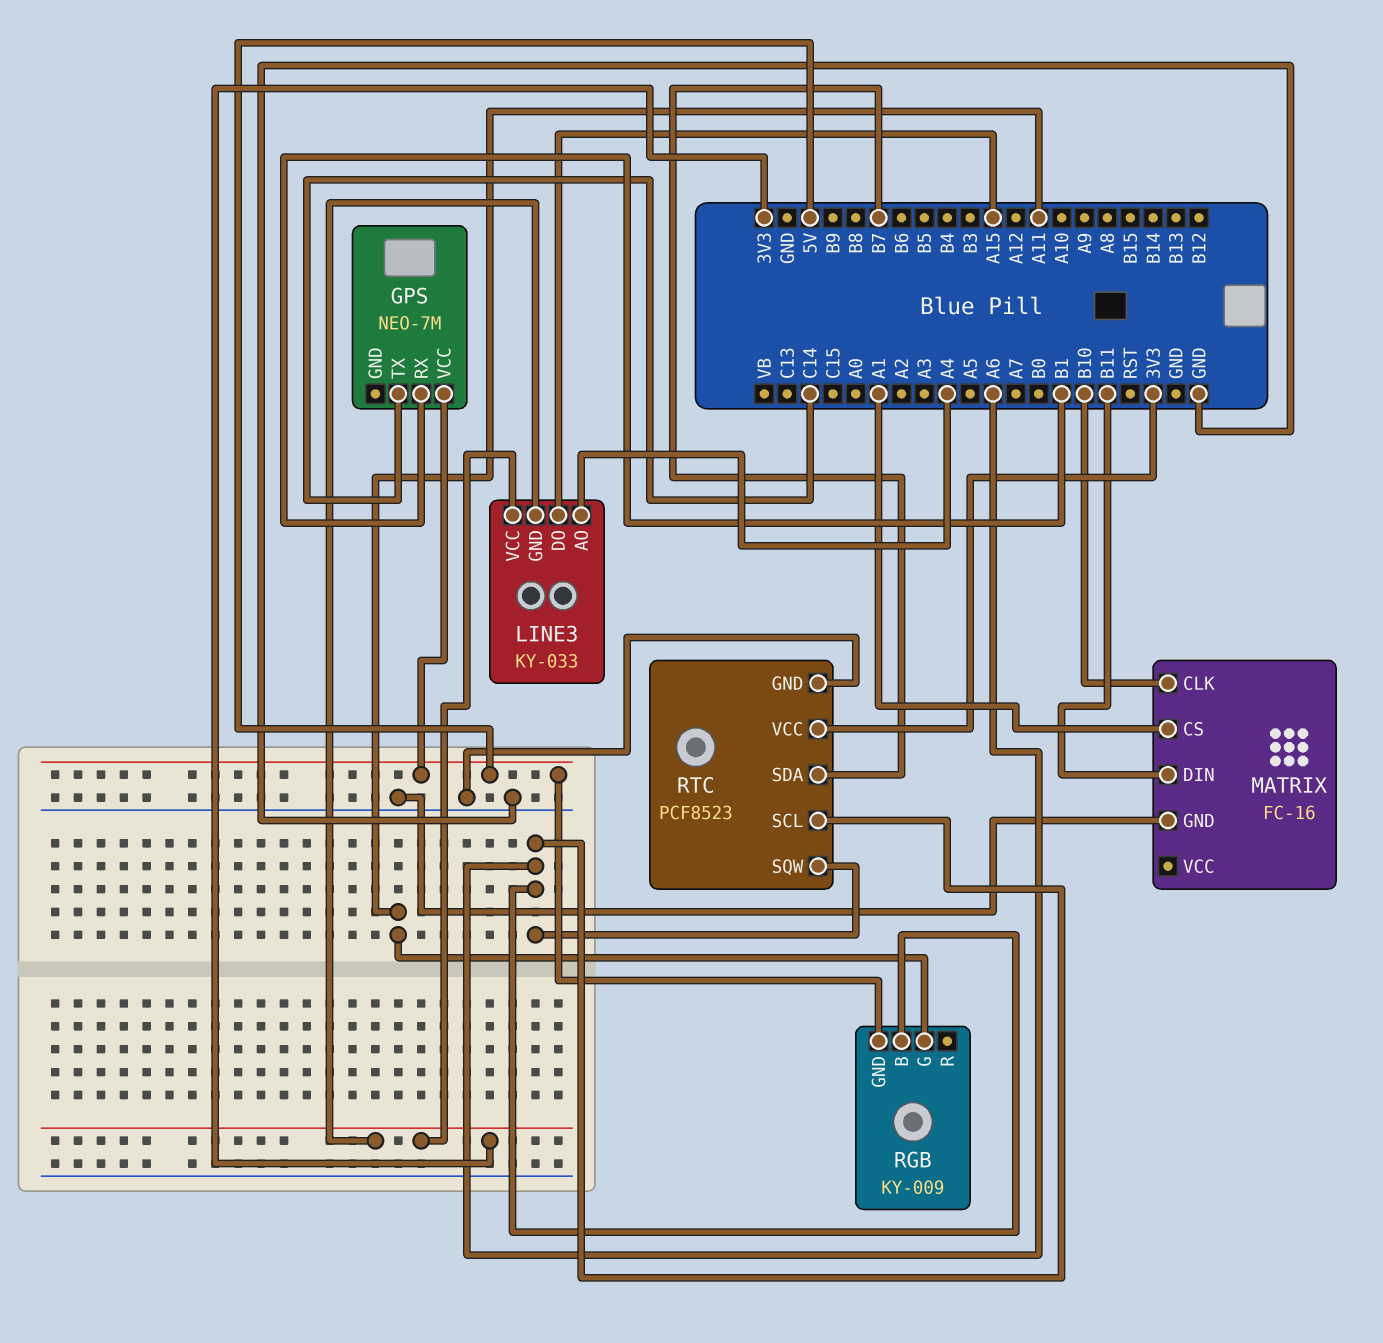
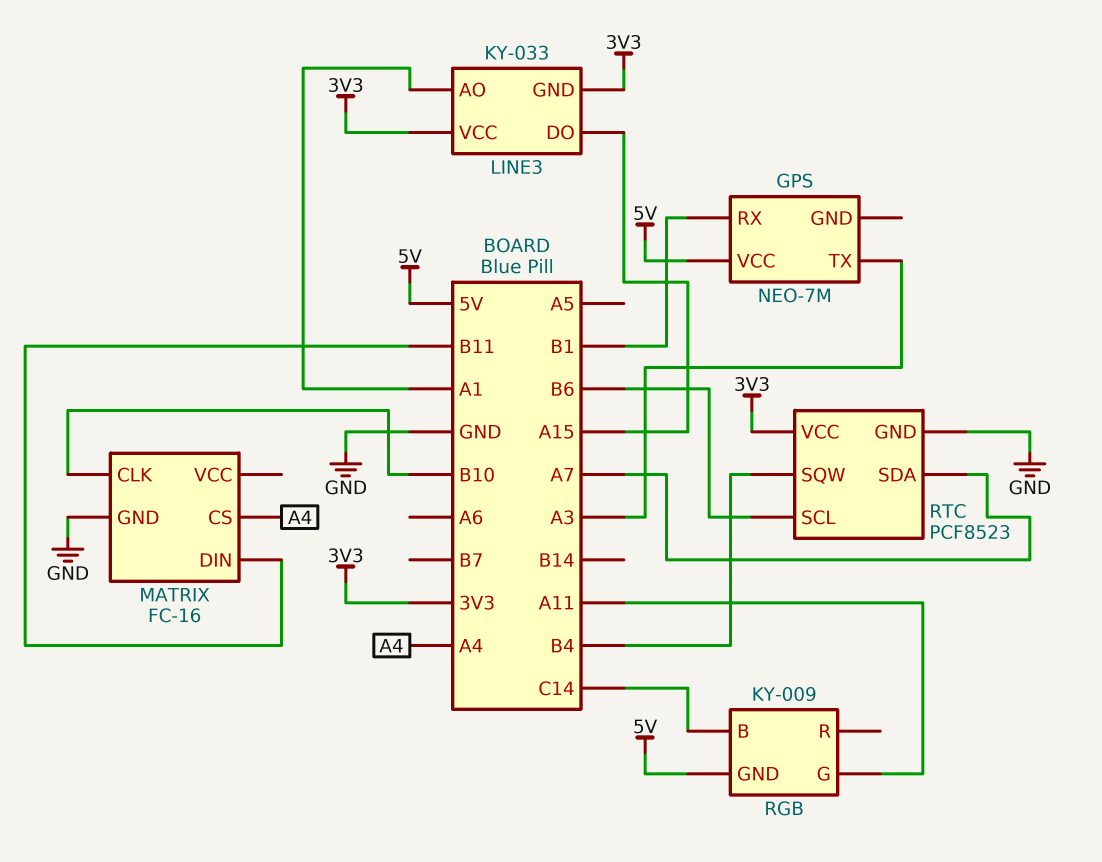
GPS pin TX: C14 -> A3
LINE3 pin AO: A4 -> A1
MATRIX pin CS: A1 -> A4
RGB pin B: A6 -> C14
RTC pin SCL: A6 -> B6
RTC pin SDA: B7 -> A7
RTC pin SQW: A6 -> B4

